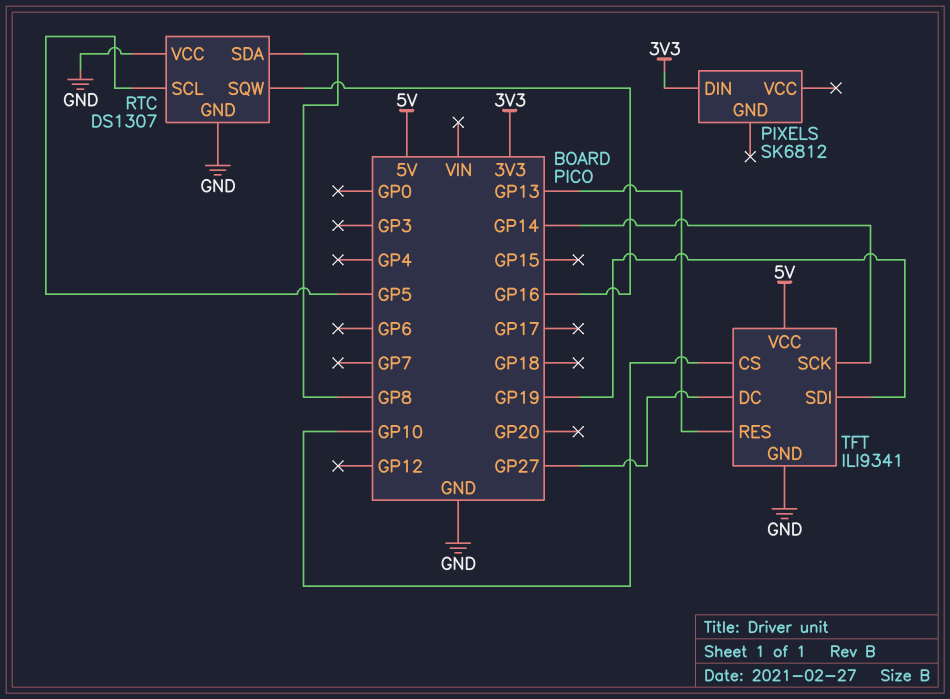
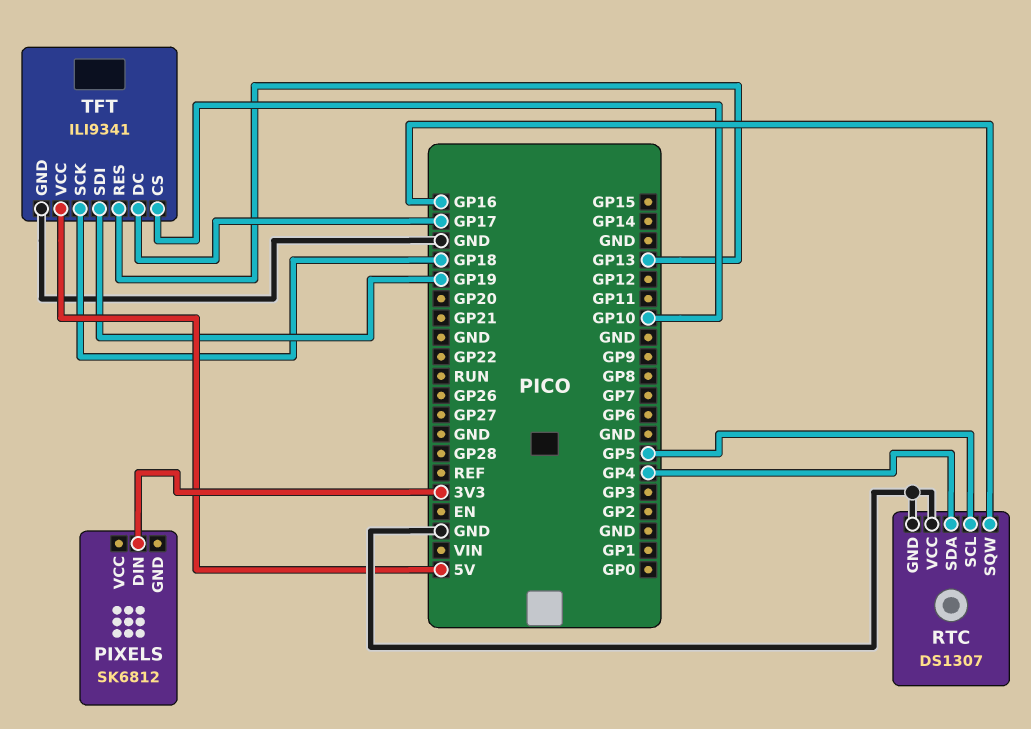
RTC pin SDA: GP8 -> GP4
TFT pin DC: GP27 -> GP17
TFT pin SCK: GP14 -> GP18

